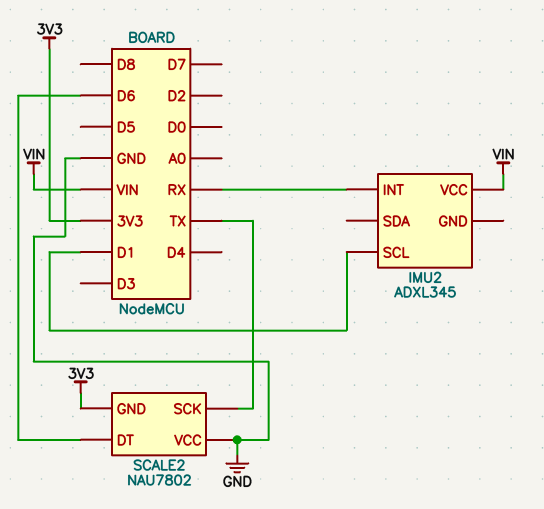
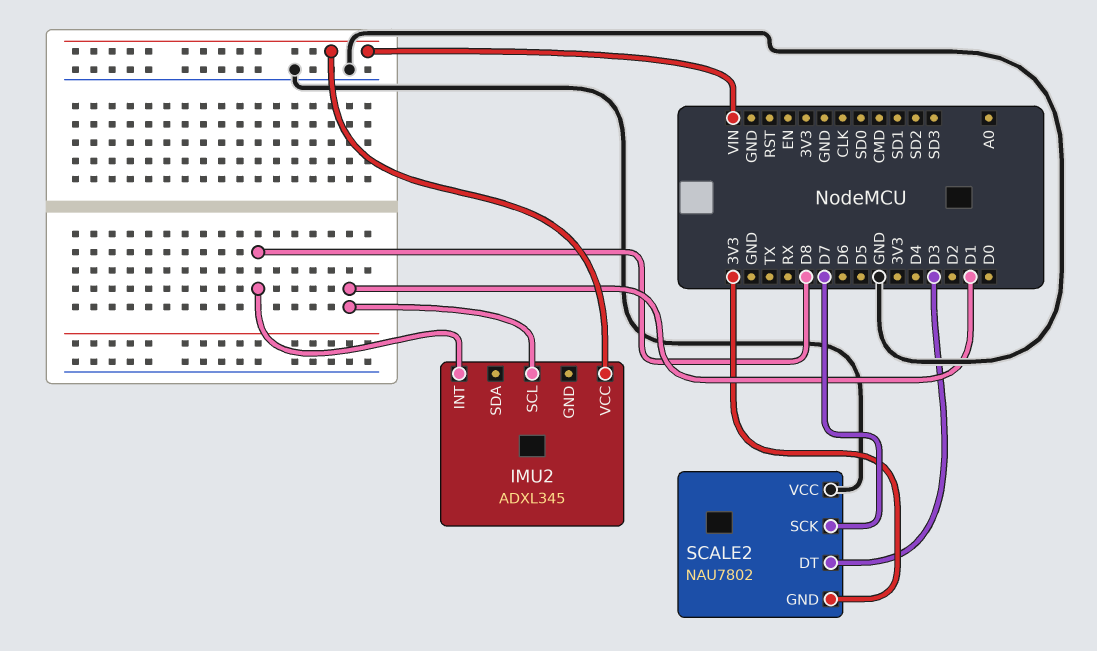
IMU2 pin INT: RX -> D8
SCALE2 pin DT: D6 -> D3
SCALE2 pin SCK: TX -> D7

